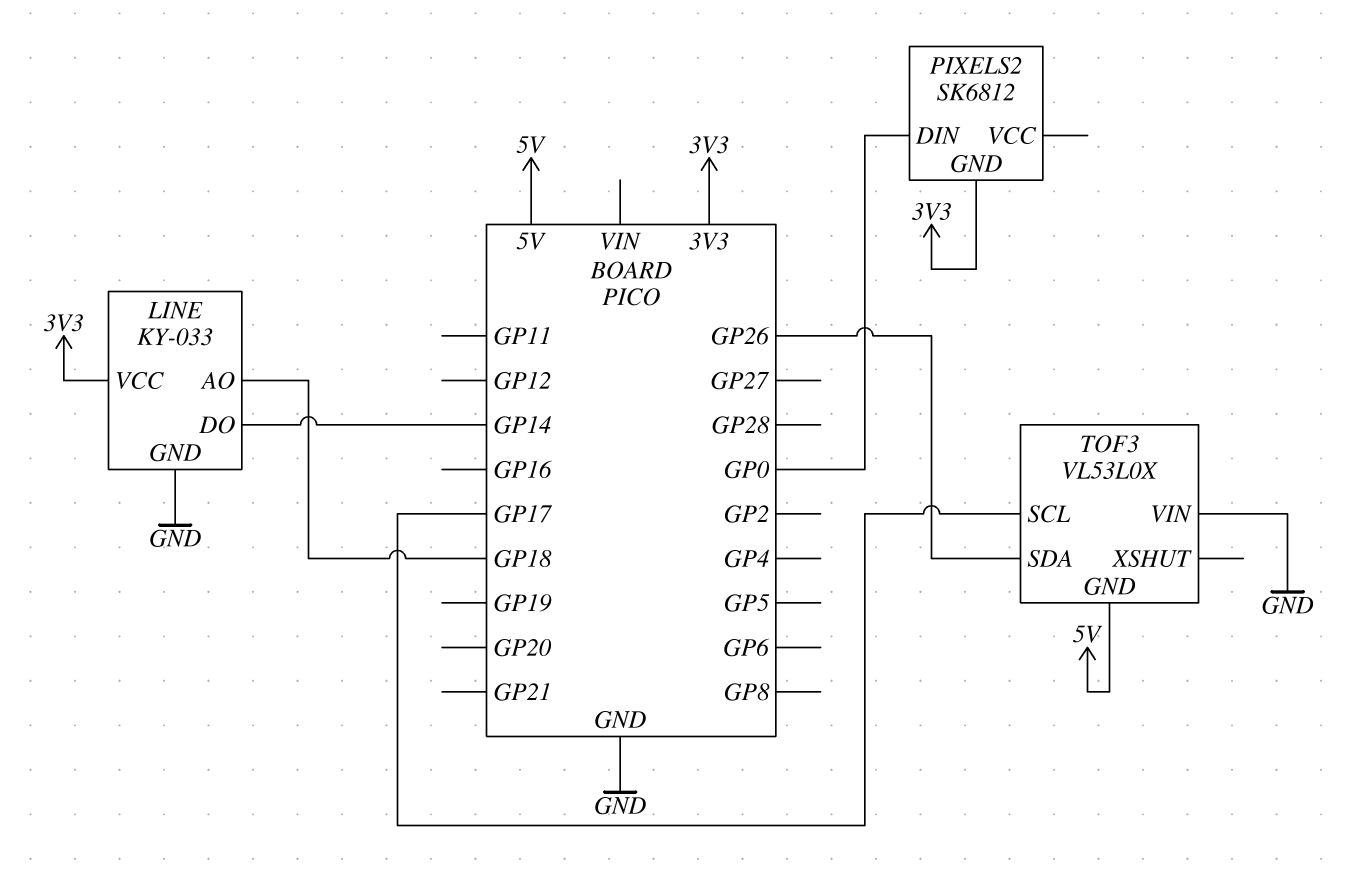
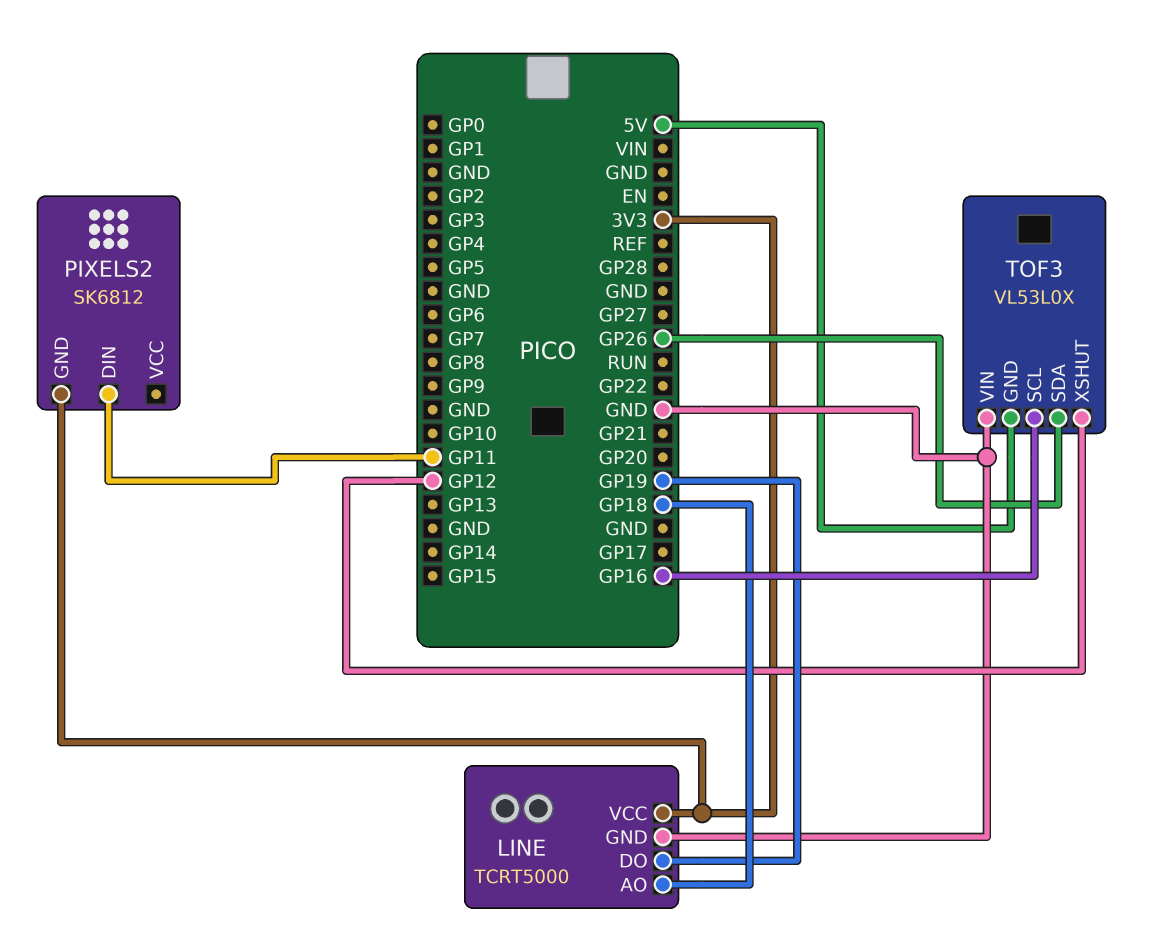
LINE: KY-033 -> TCRT5000
LINE pin DO: GP14 -> GP19
PIXELS2 pin DIN: GP0 -> GP11
TOF3 pin SCL: GP17 -> GP16
TOF3 pin XSHUT: none -> GP12

